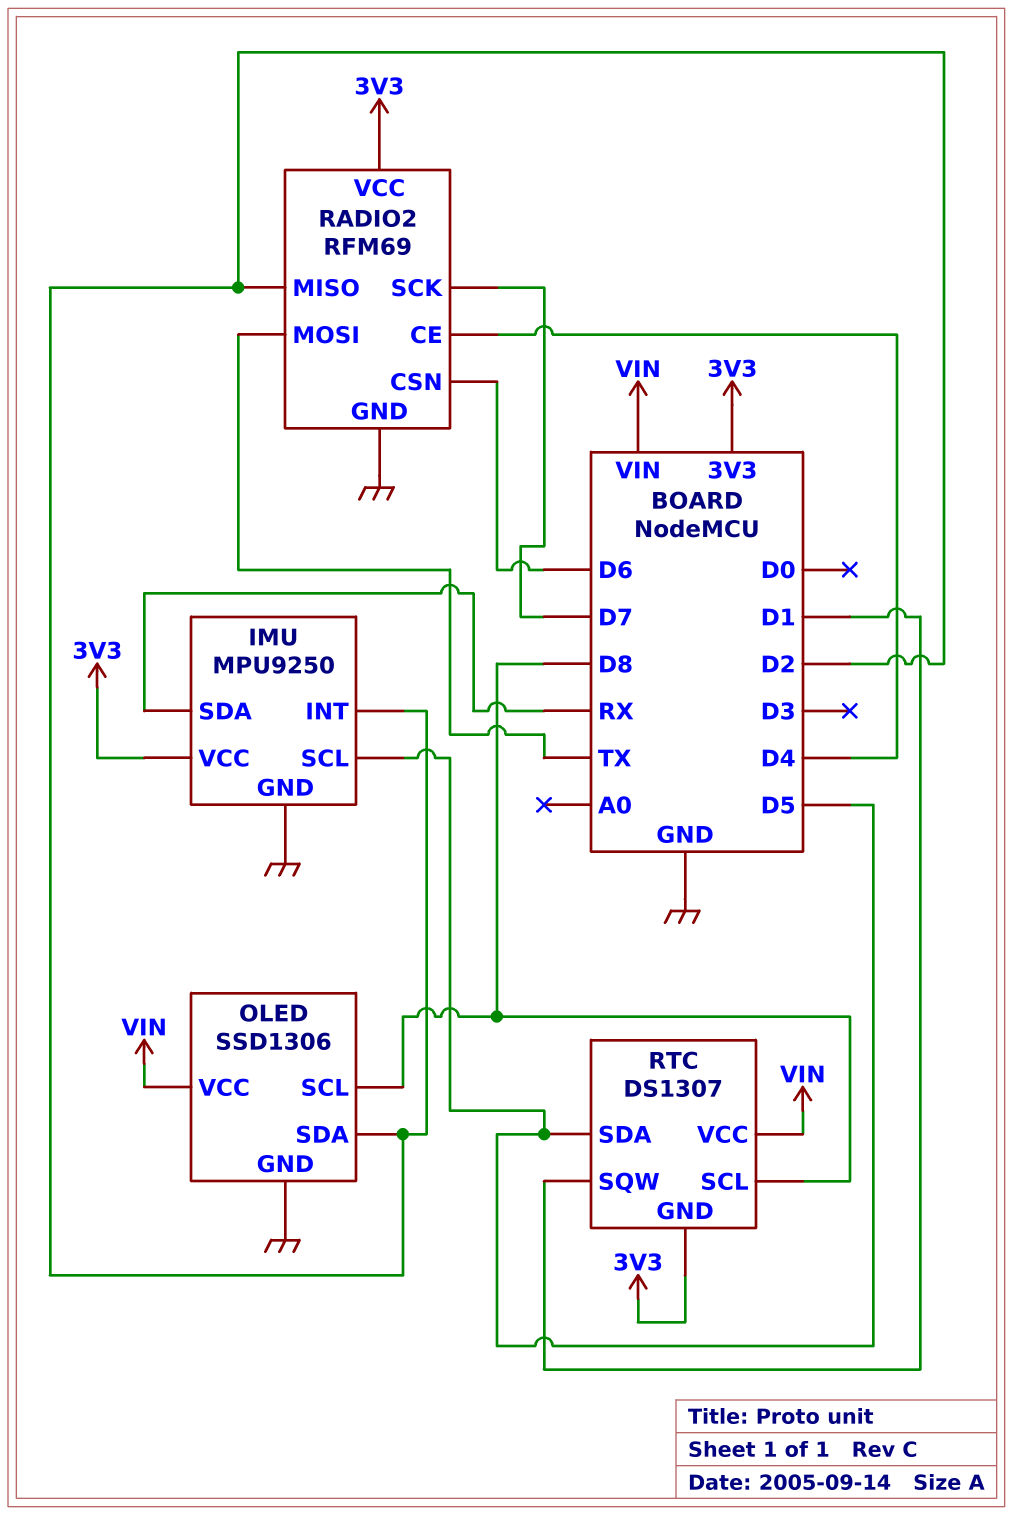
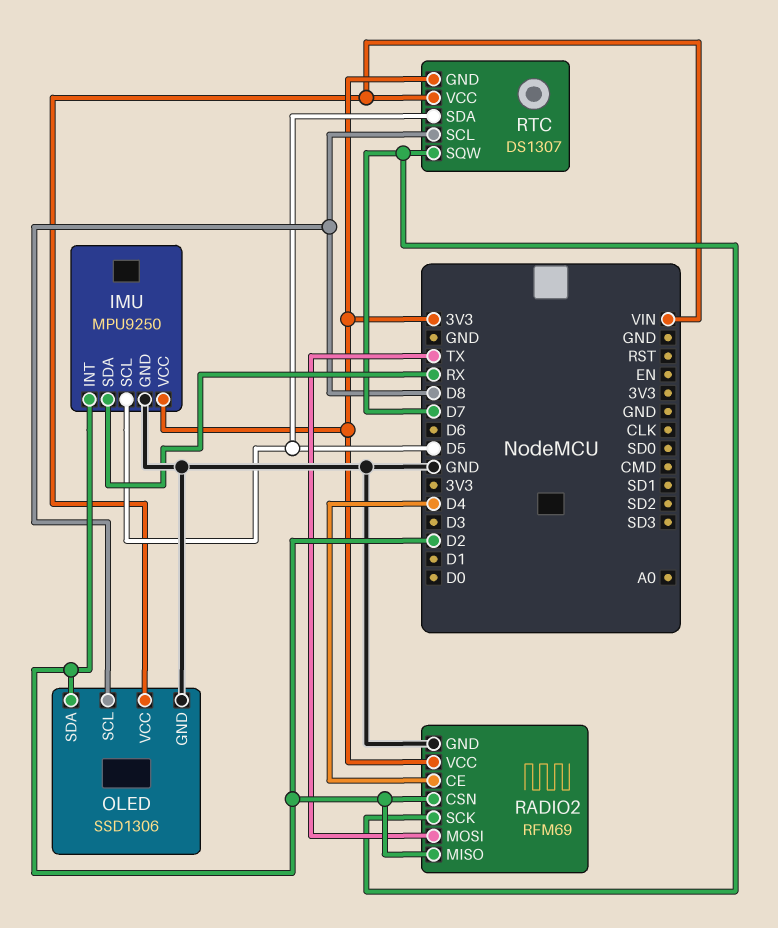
RADIO2 pin CSN: D6 -> D2
RTC pin SQW: D1 -> D7

